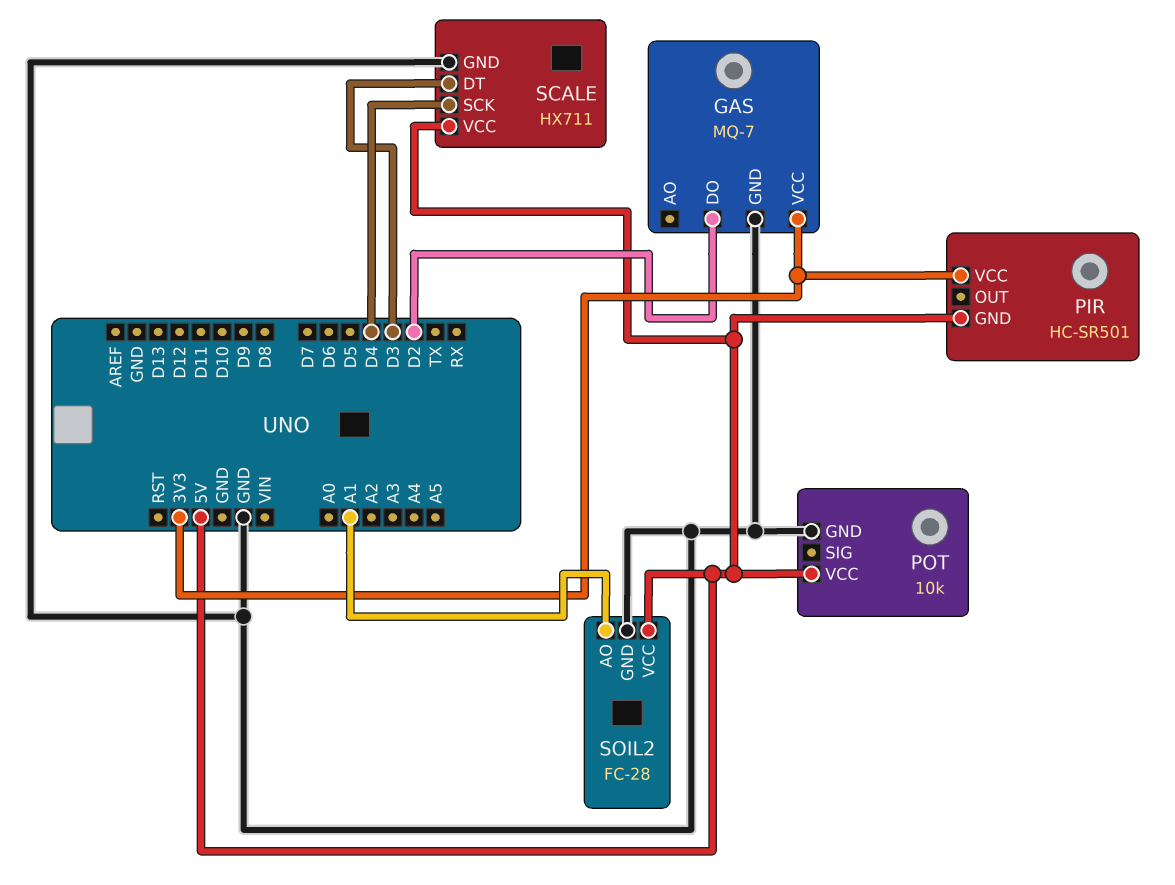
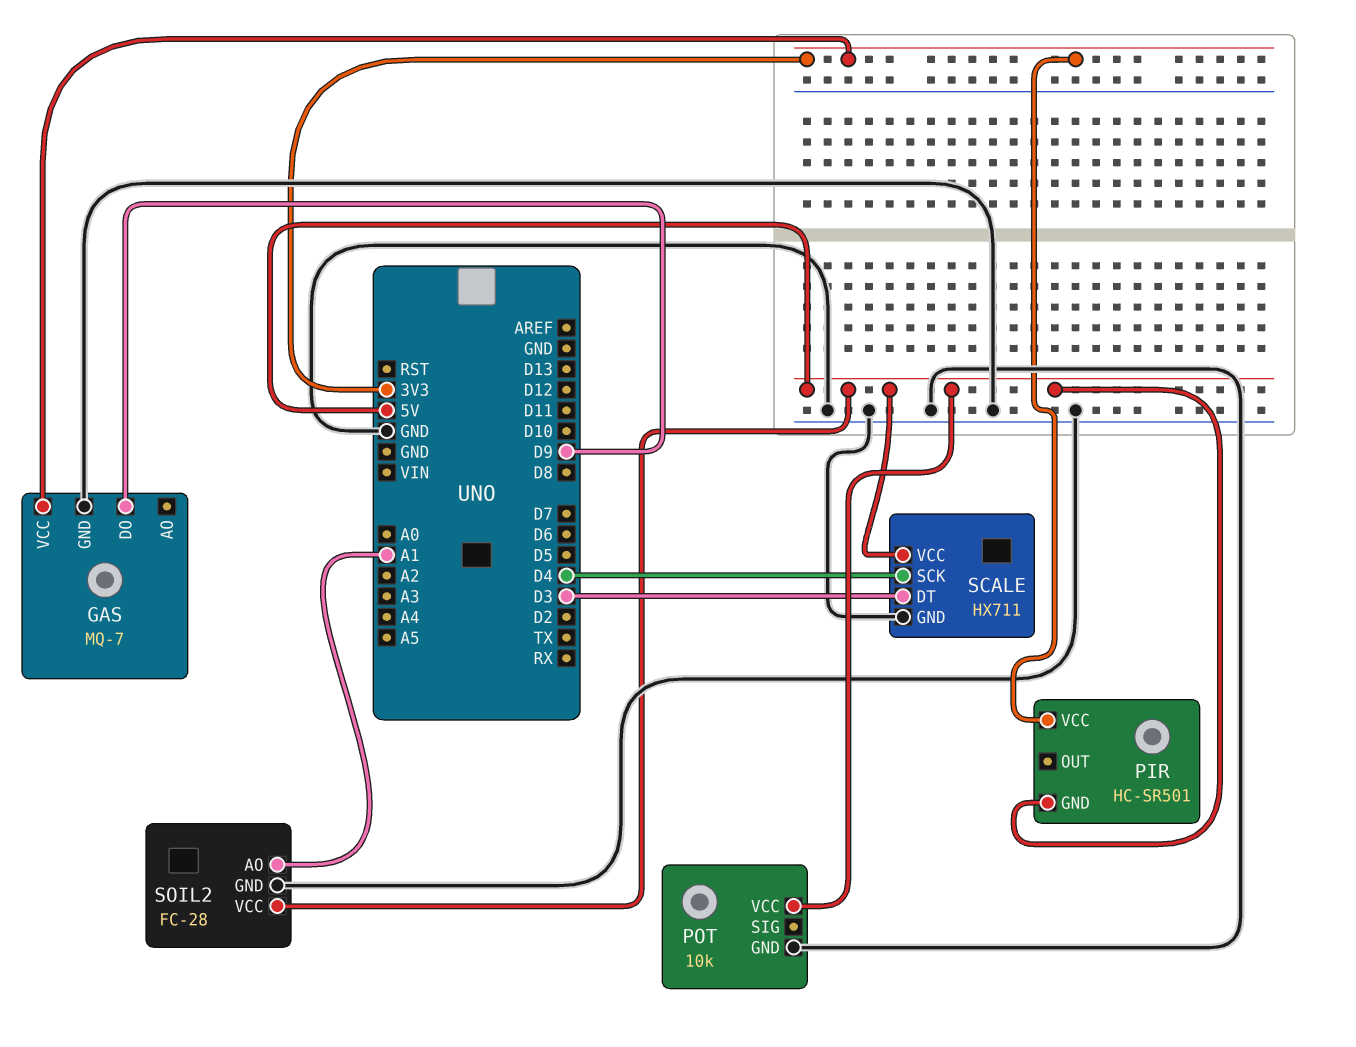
GAS pin DO: D2 -> D9

